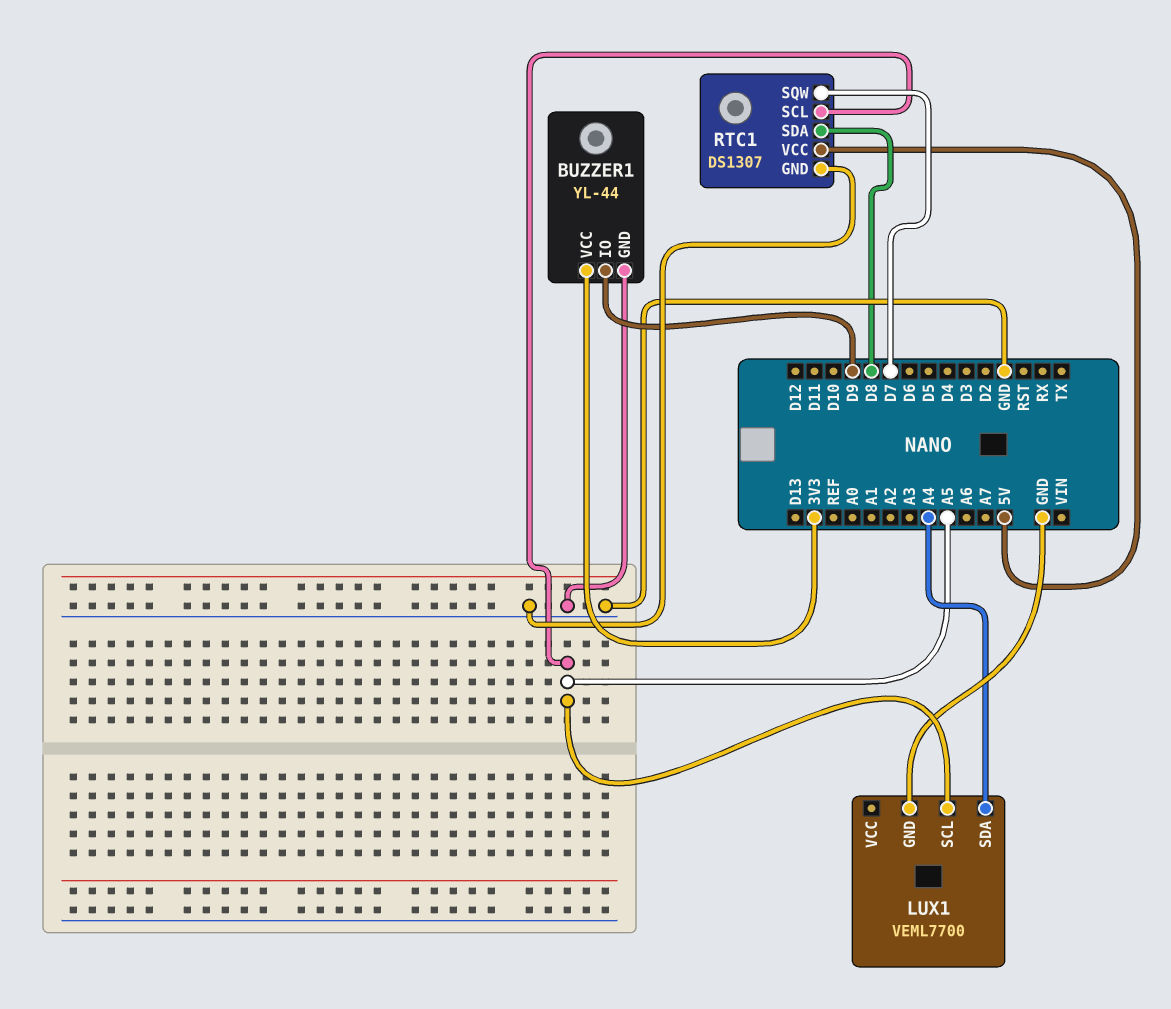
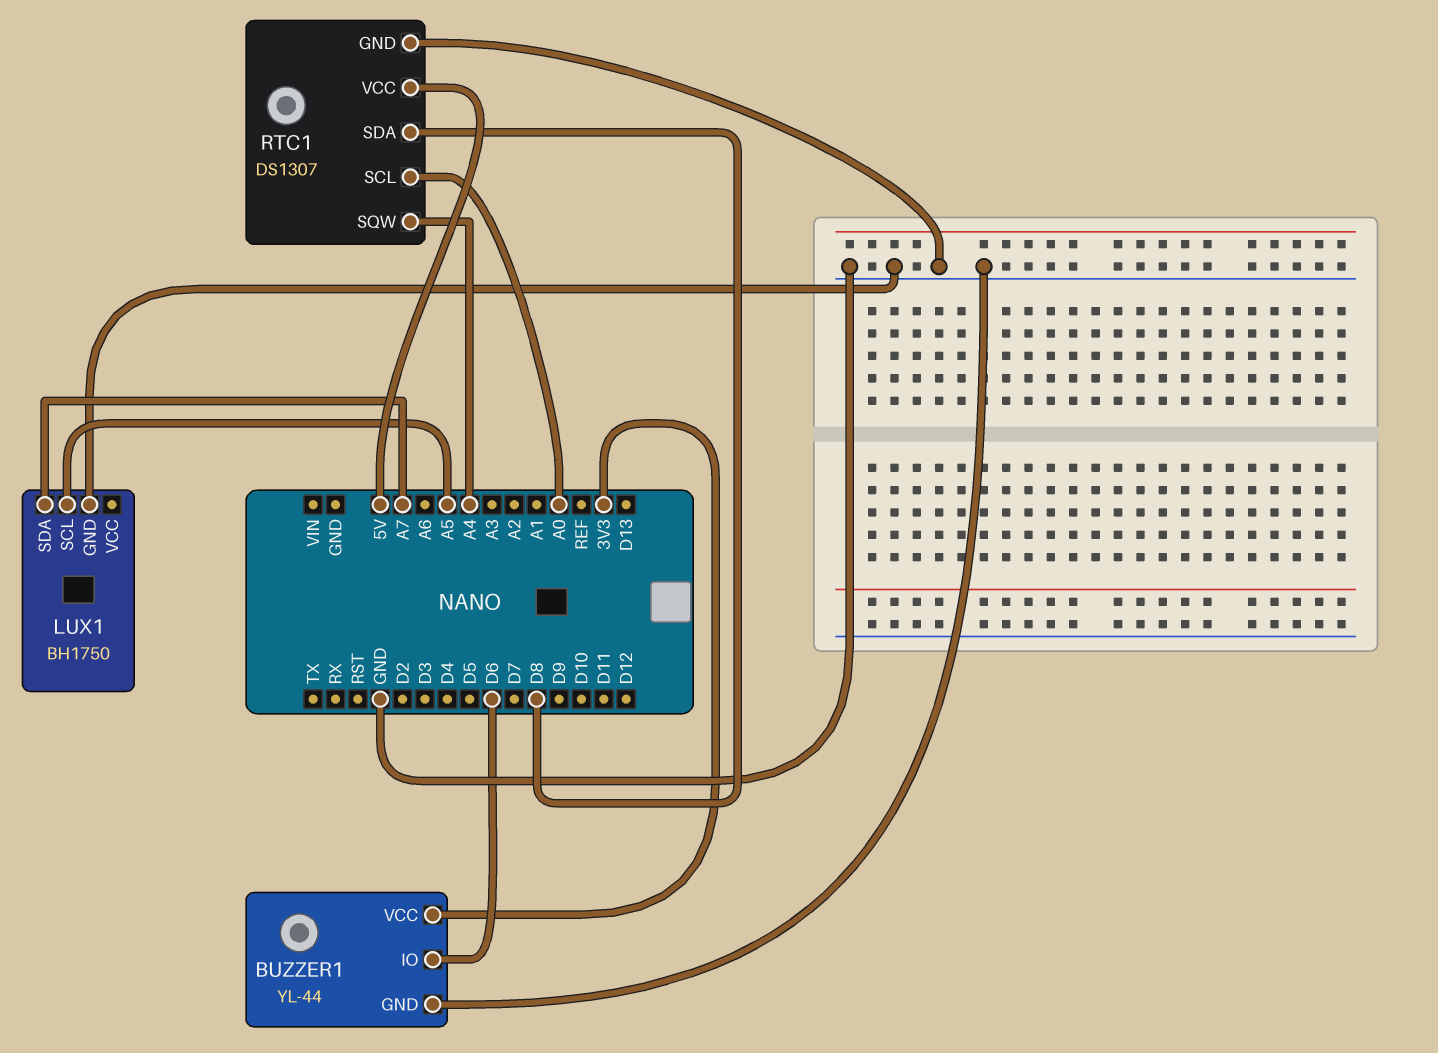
BUZZER1 pin IO: D9 -> D6
LUX1: VEML7700 -> BH1750
LUX1 pin SDA: A4 -> A7
RTC1 pin SCL: A5 -> A0
RTC1 pin SQW: D7 -> A4

